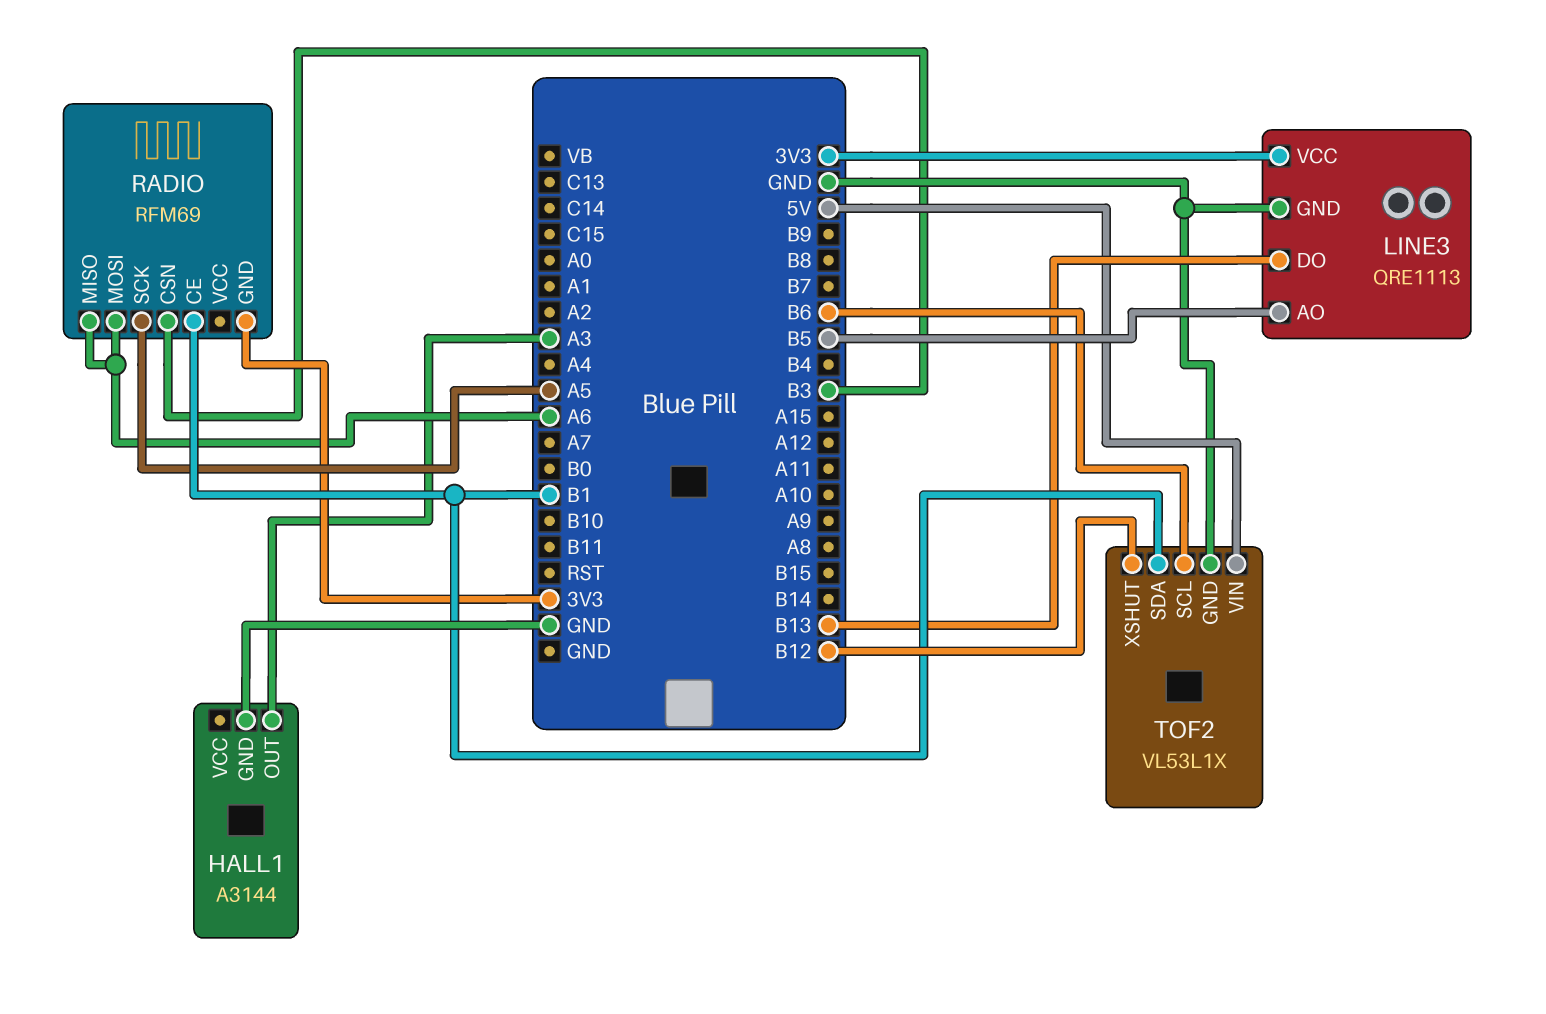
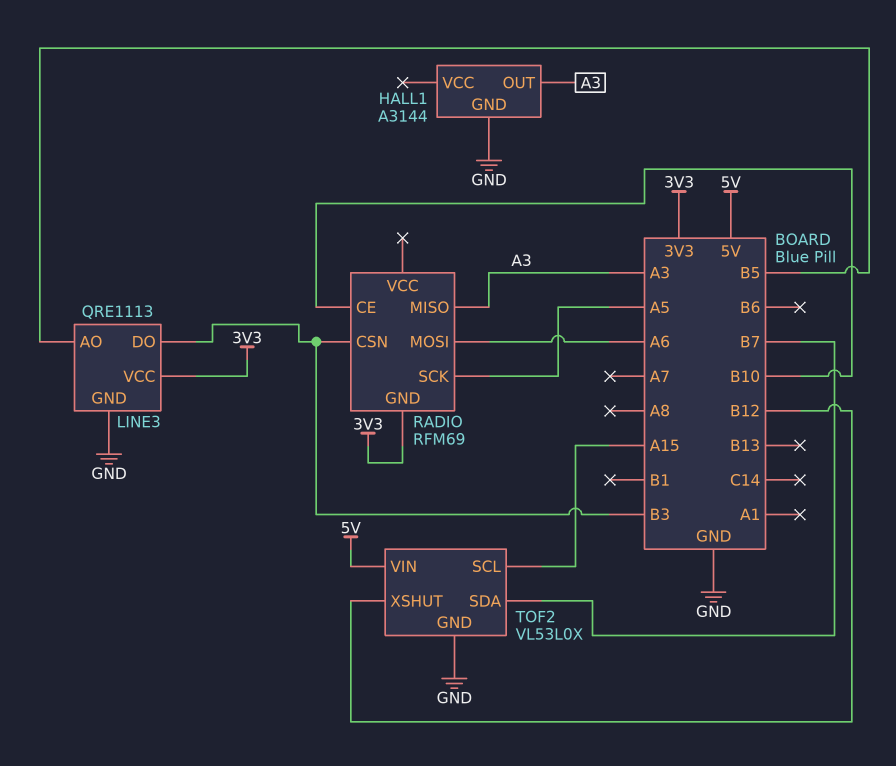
LINE3 pin DO: B13 -> B3
RADIO pin CE: B1 -> B10
RADIO pin MISO: A6 -> A3
TOF2: VL53L1X -> VL53L0X
TOF2 pin SCL: B6 -> A15
TOF2 pin SDA: B1 -> B7

